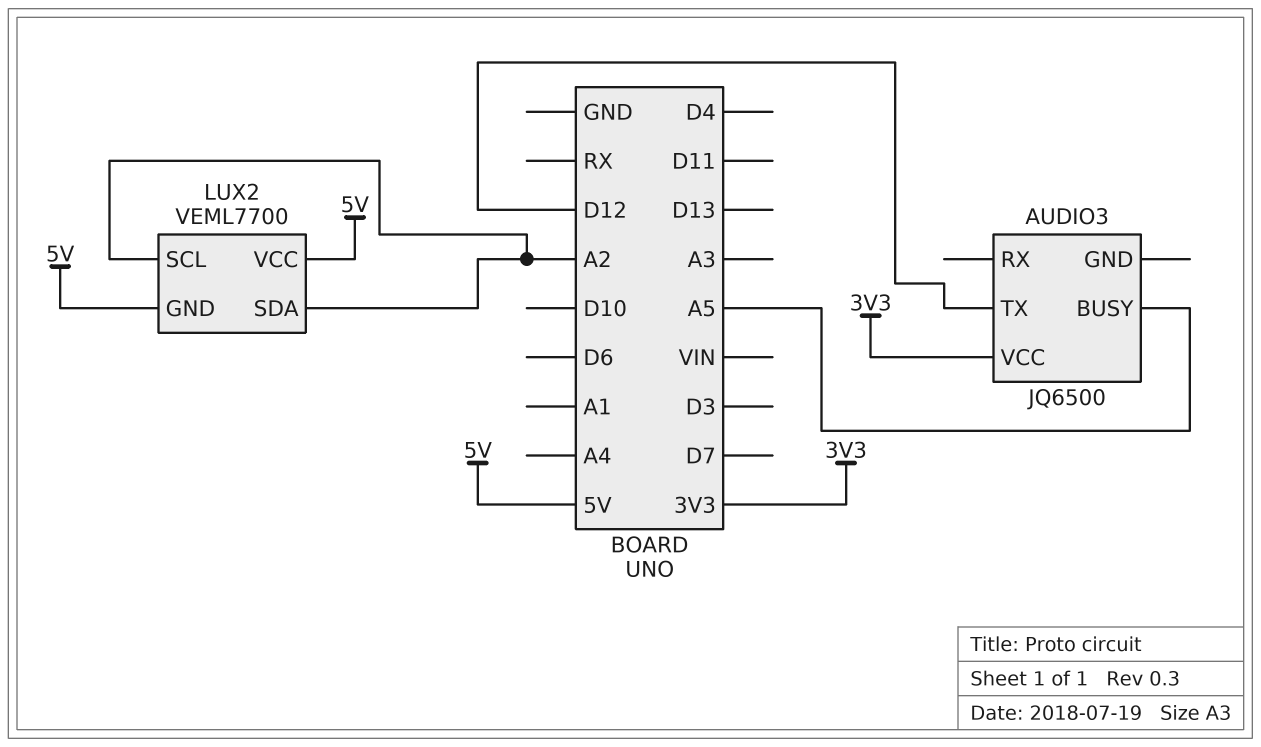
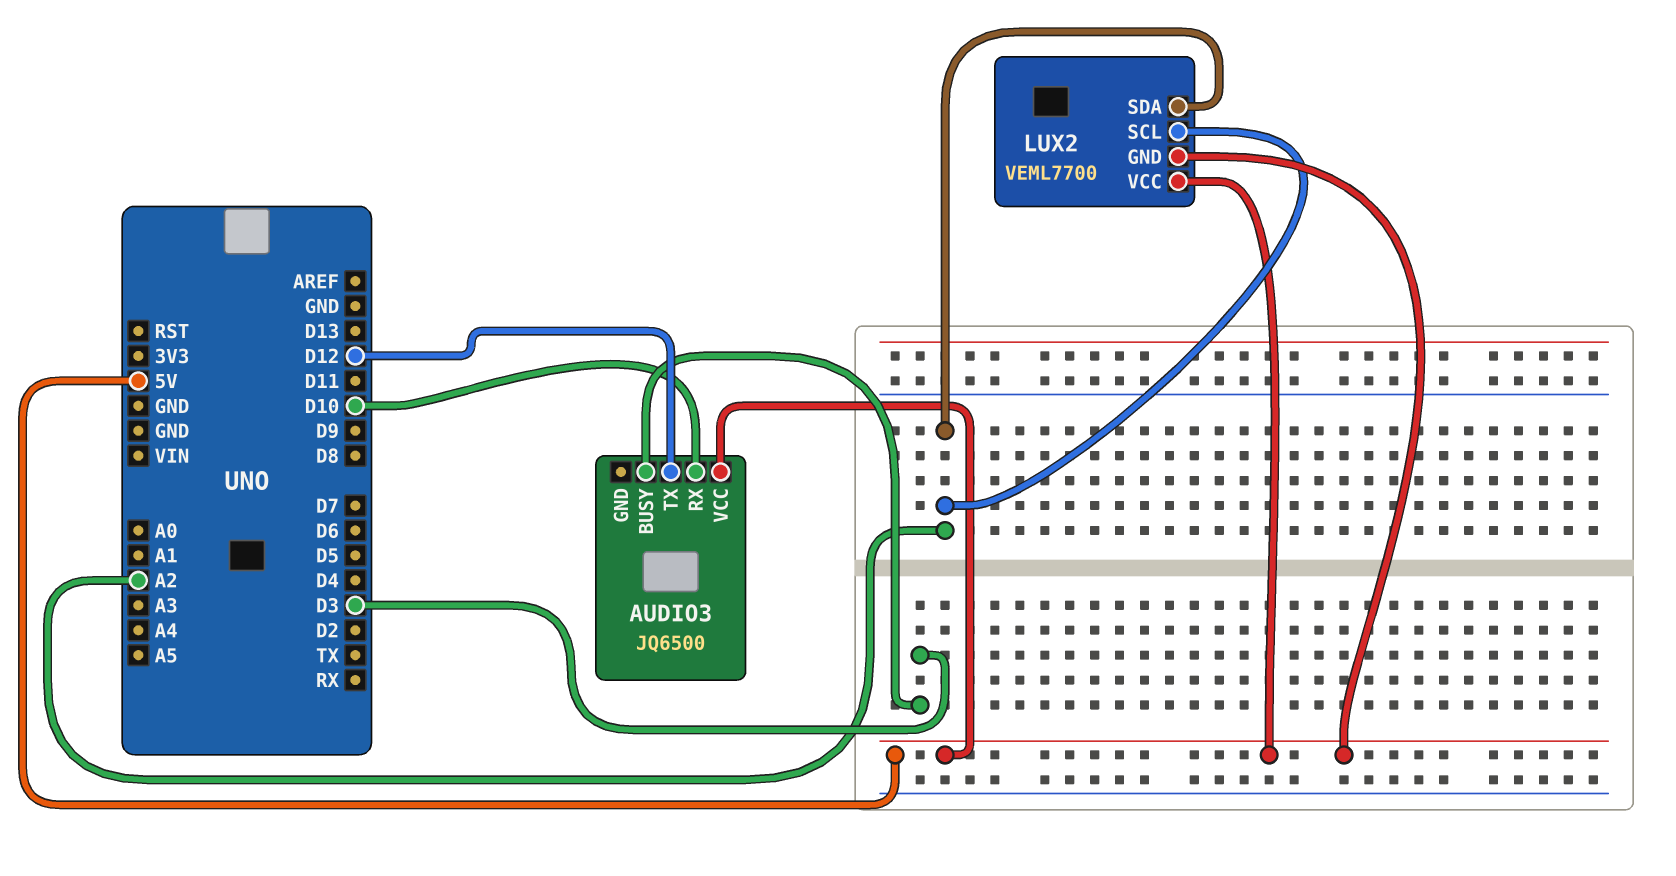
AUDIO3 pin BUSY: A5 -> D3
AUDIO3 pin RX: none -> D10
AUDIO3 pin VCC: 3V3 -> 5V

